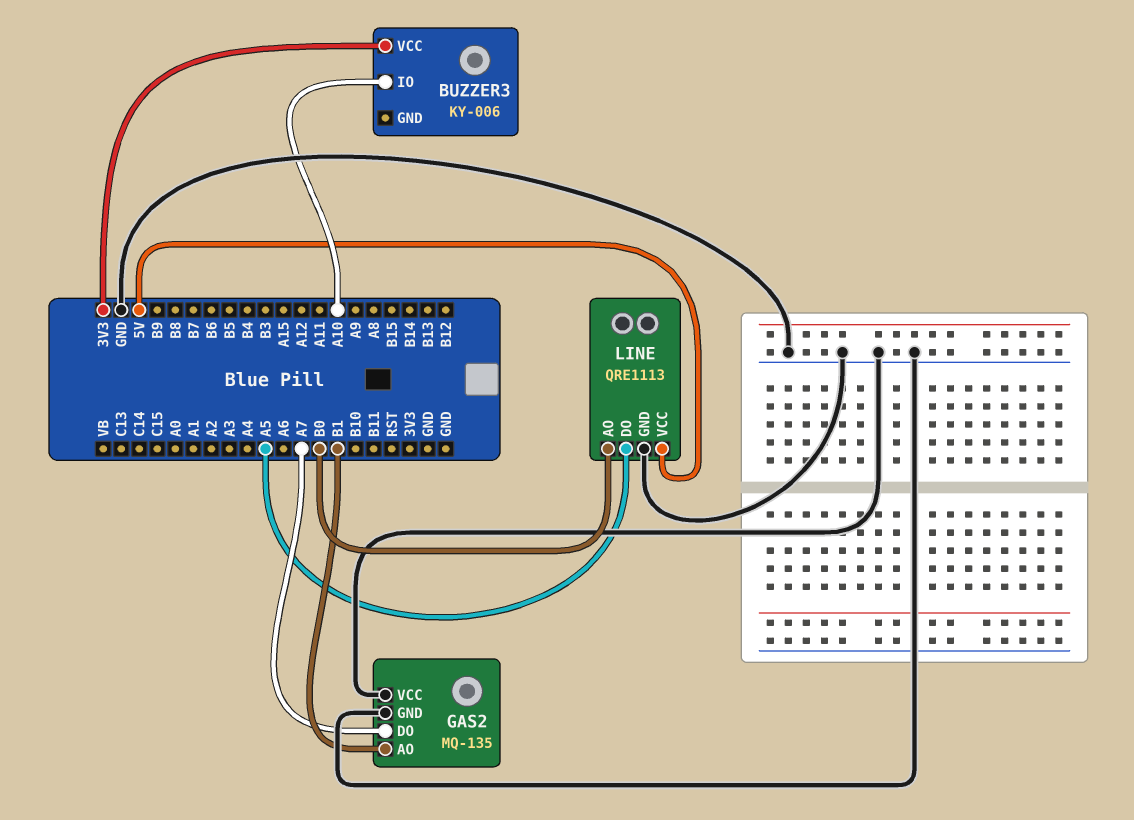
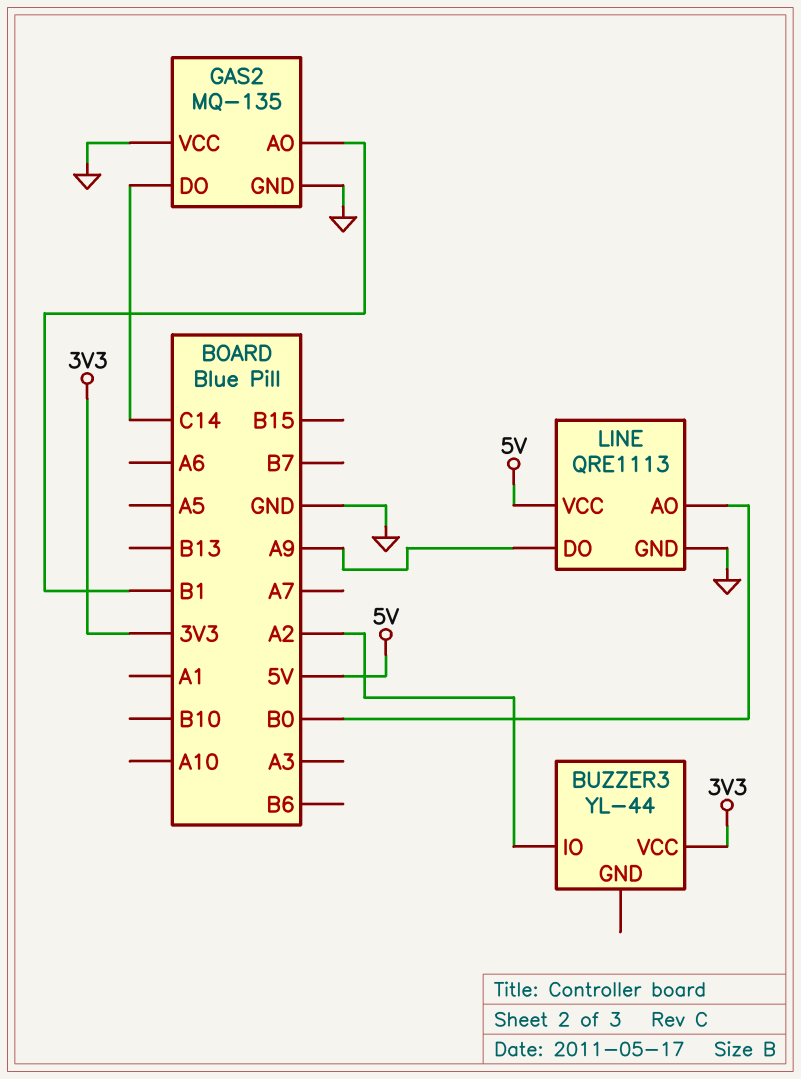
BUZZER3: KY-006 -> YL-44
BUZZER3 pin IO: A10 -> A2
GAS2 pin DO: A7 -> C14
LINE pin DO: A5 -> A9

